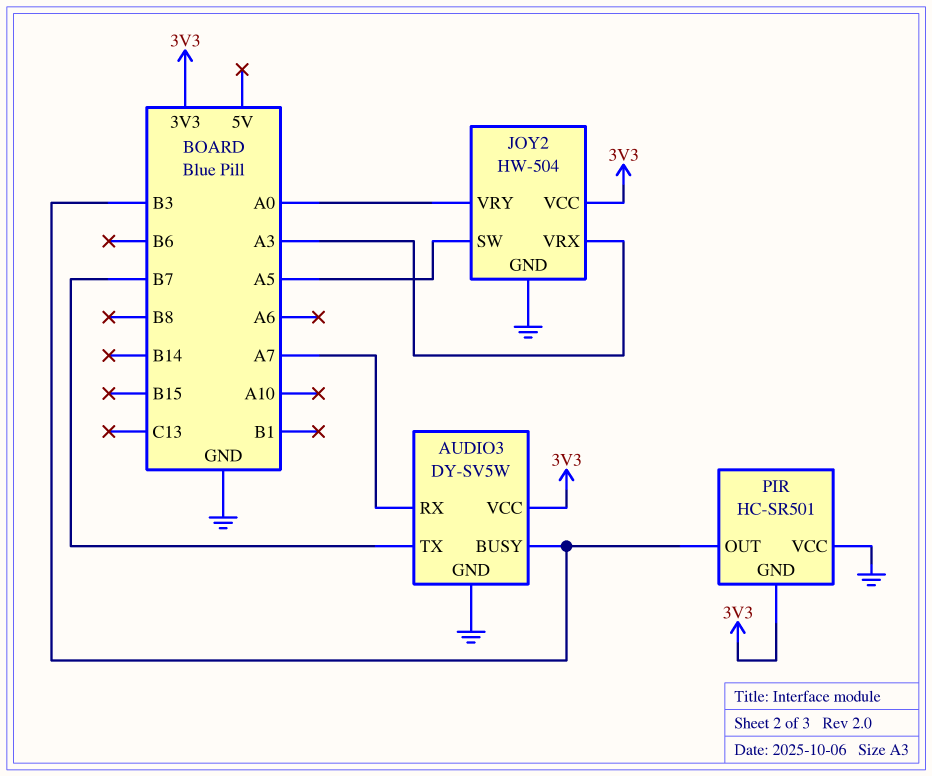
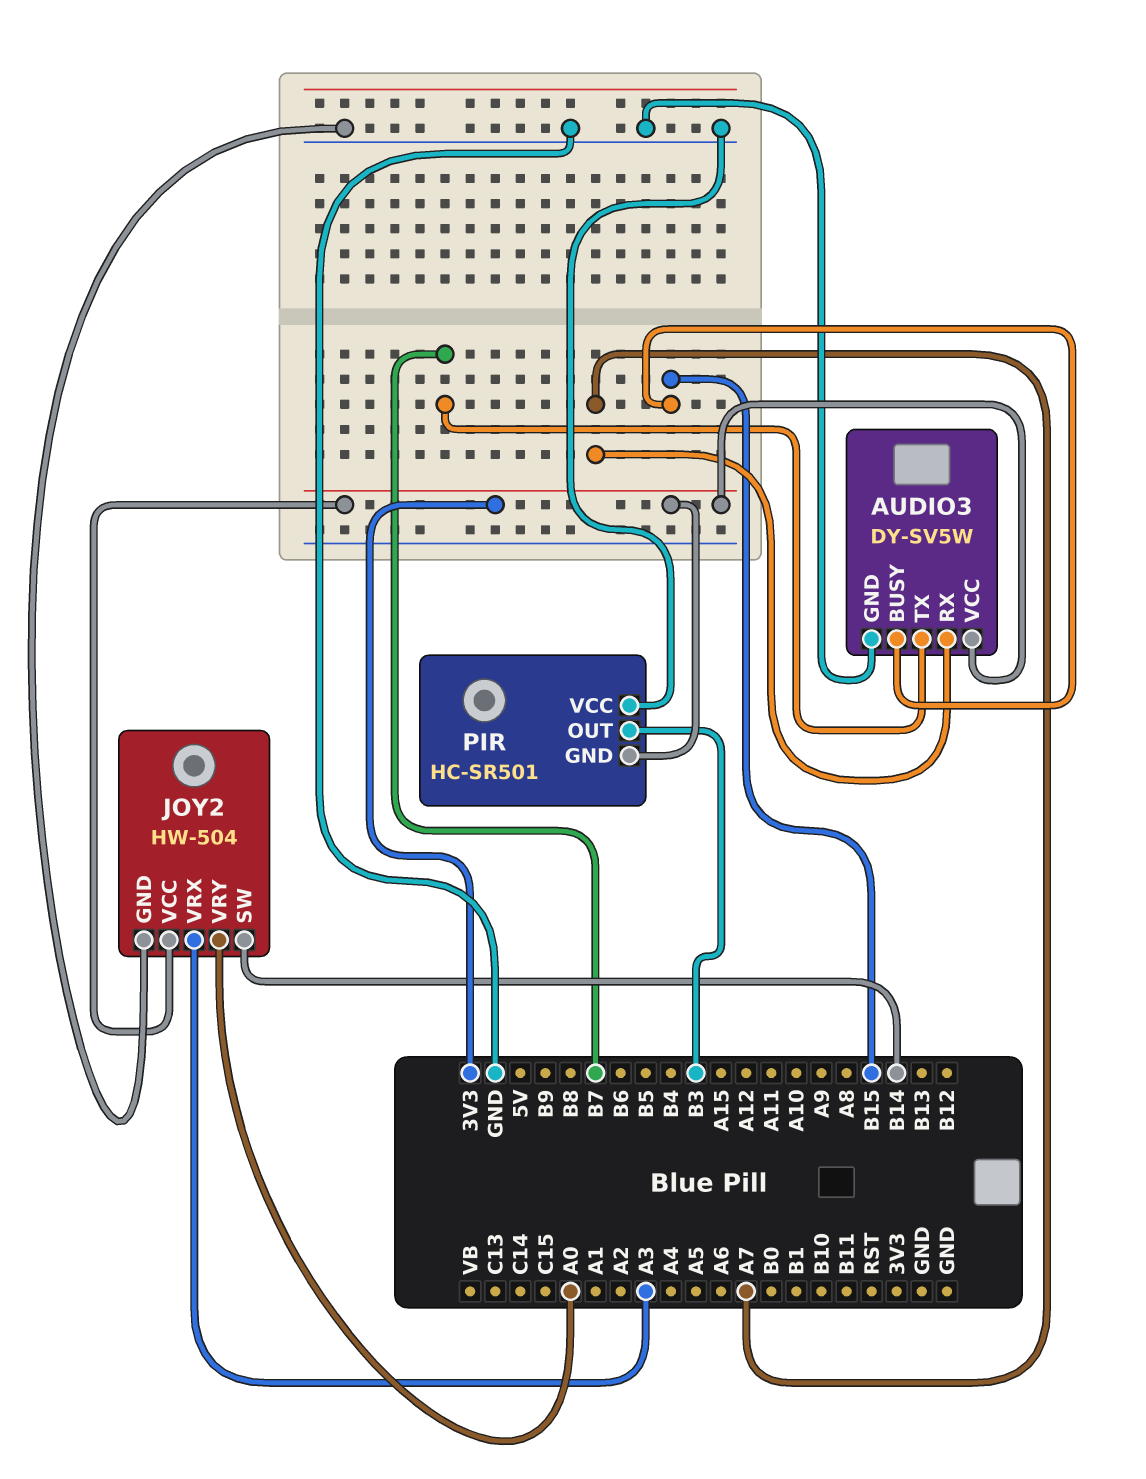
AUDIO3 pin BUSY: B3 -> B15
JOY2 pin SW: A5 -> B14

